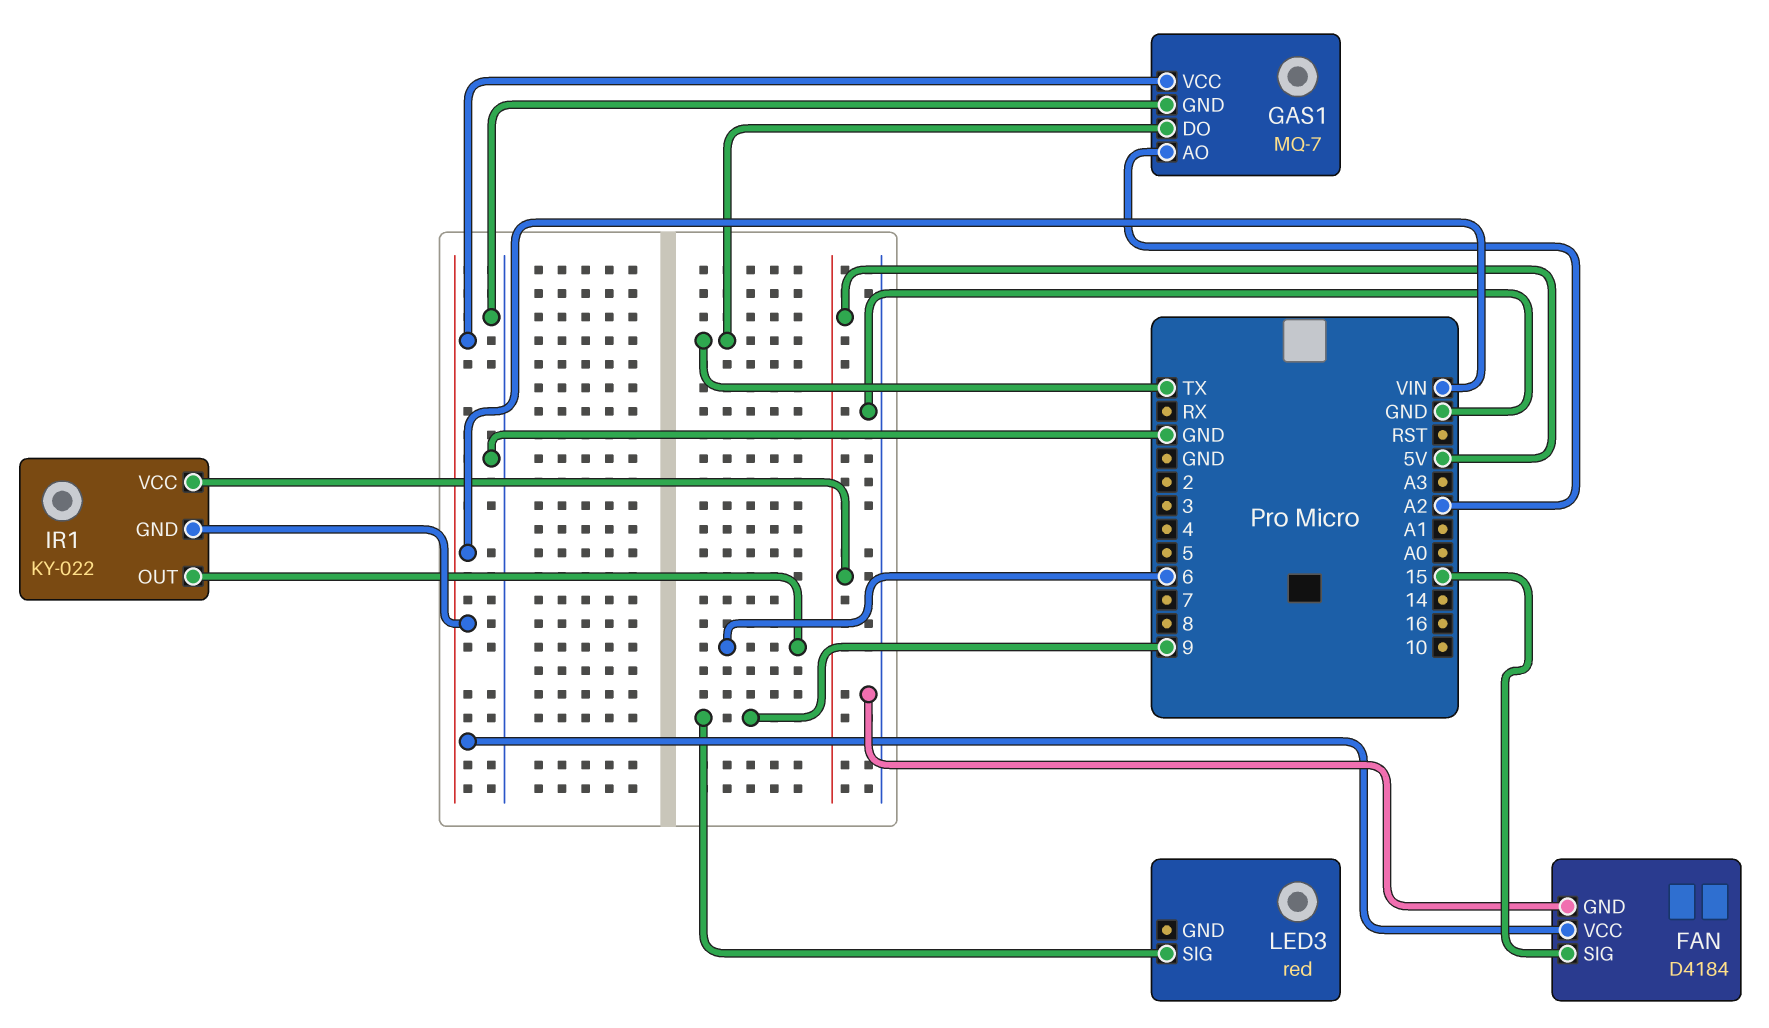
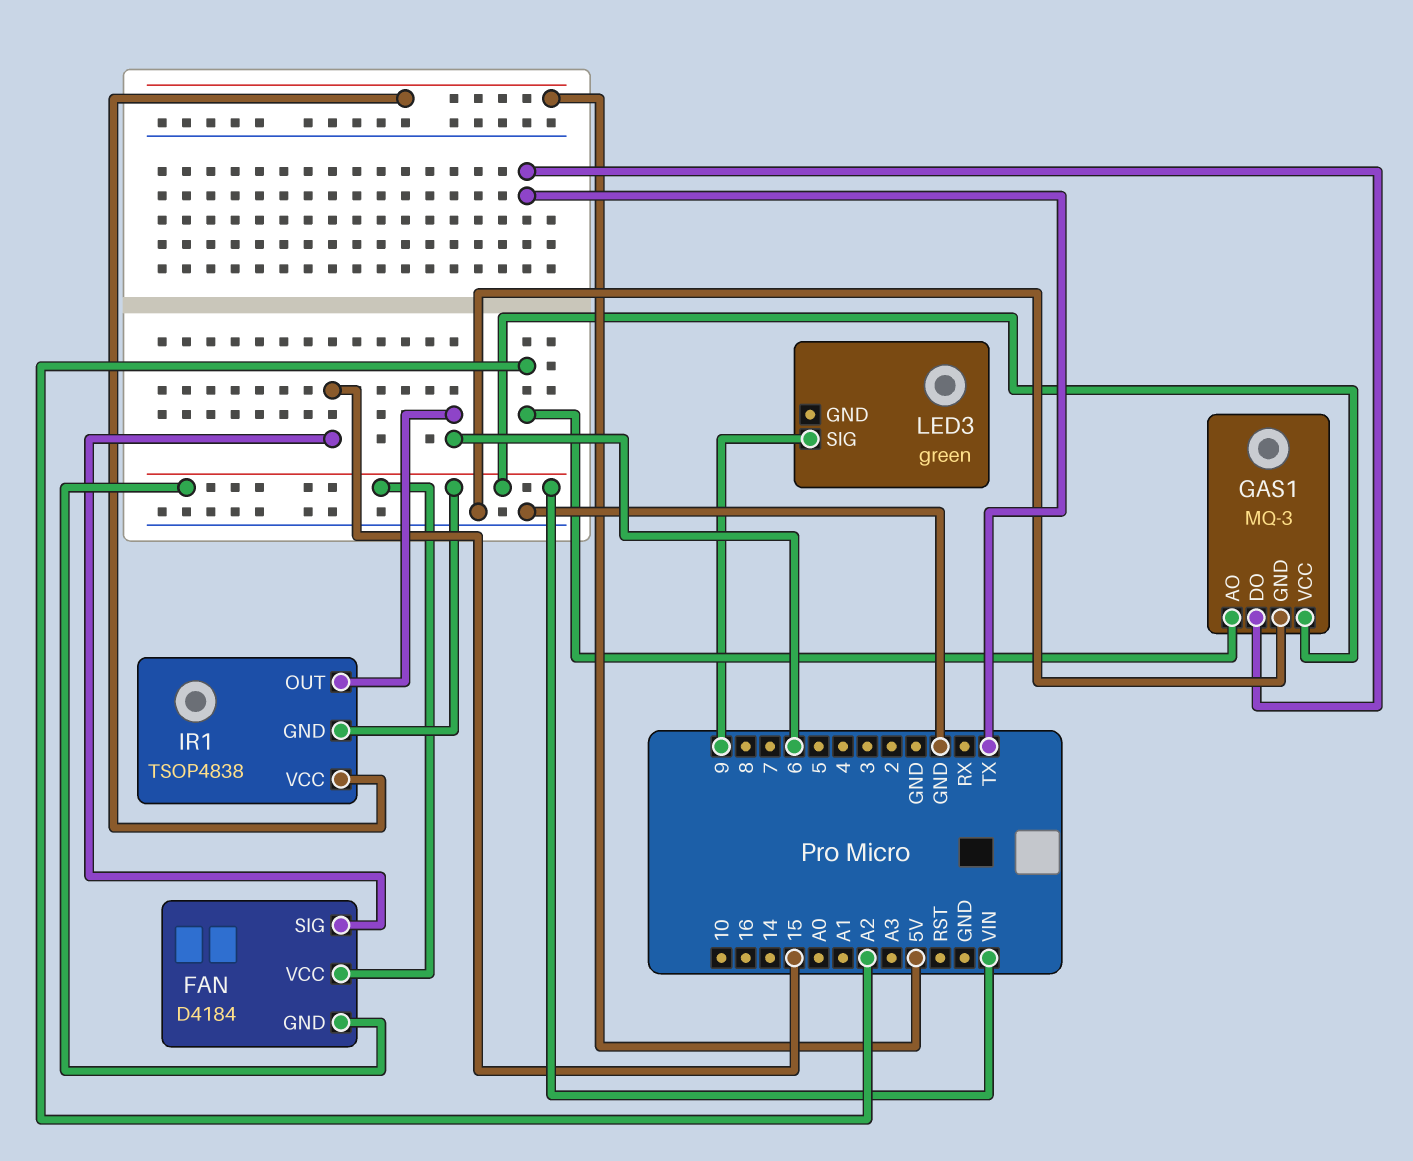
FAN pin GND: GND -> VIN
GAS1: MQ-7 -> MQ-3
IR1: KY-022 -> TSOP4838
LED3: red -> green

